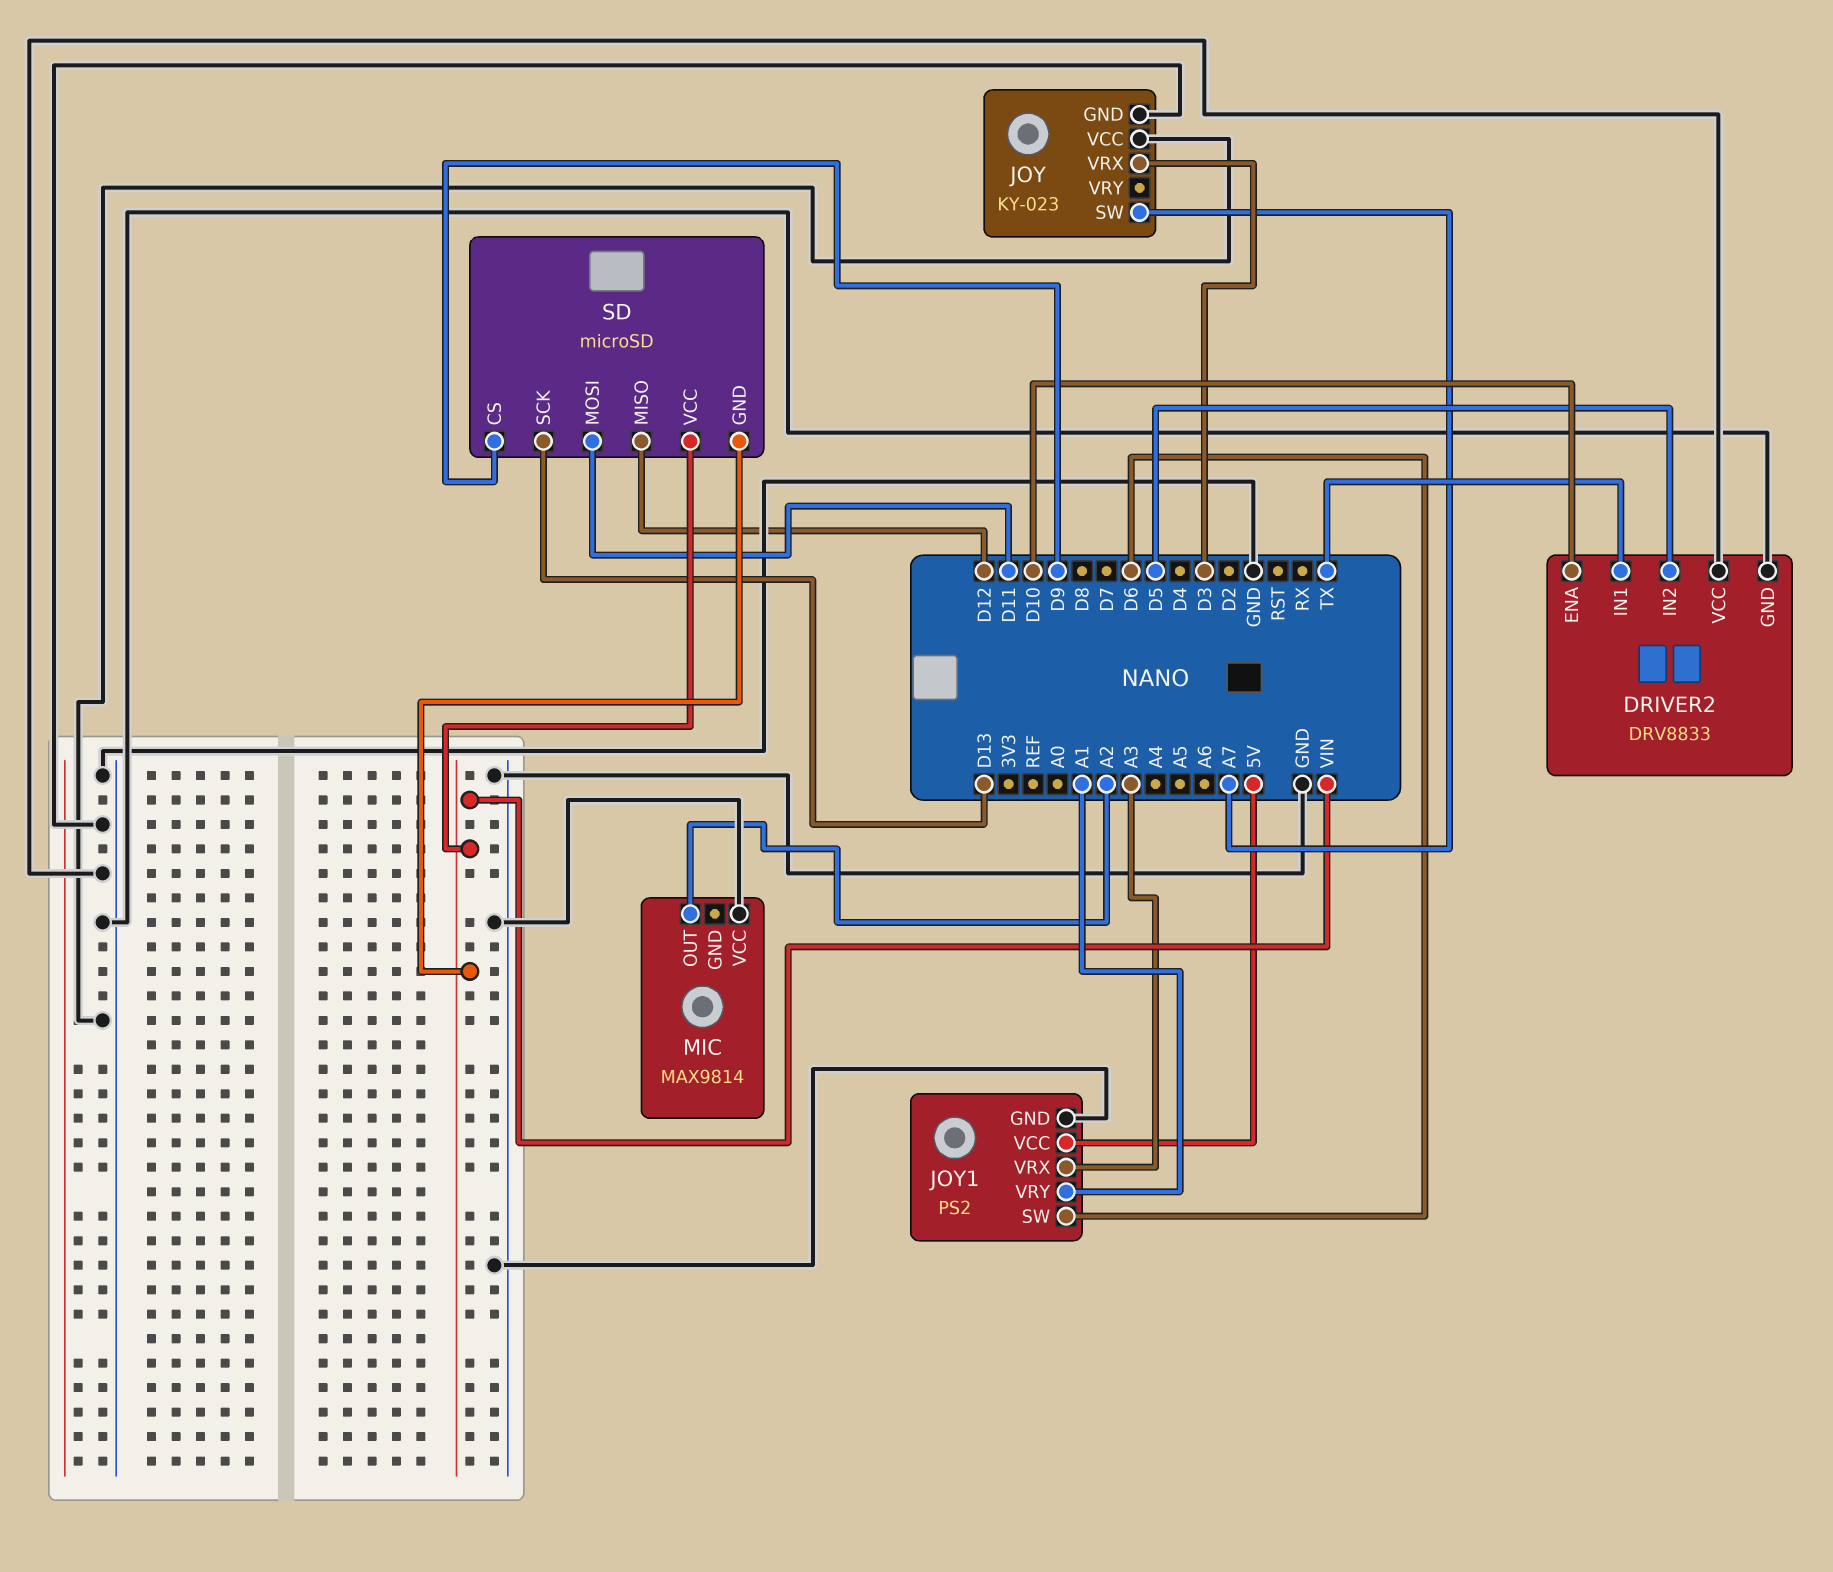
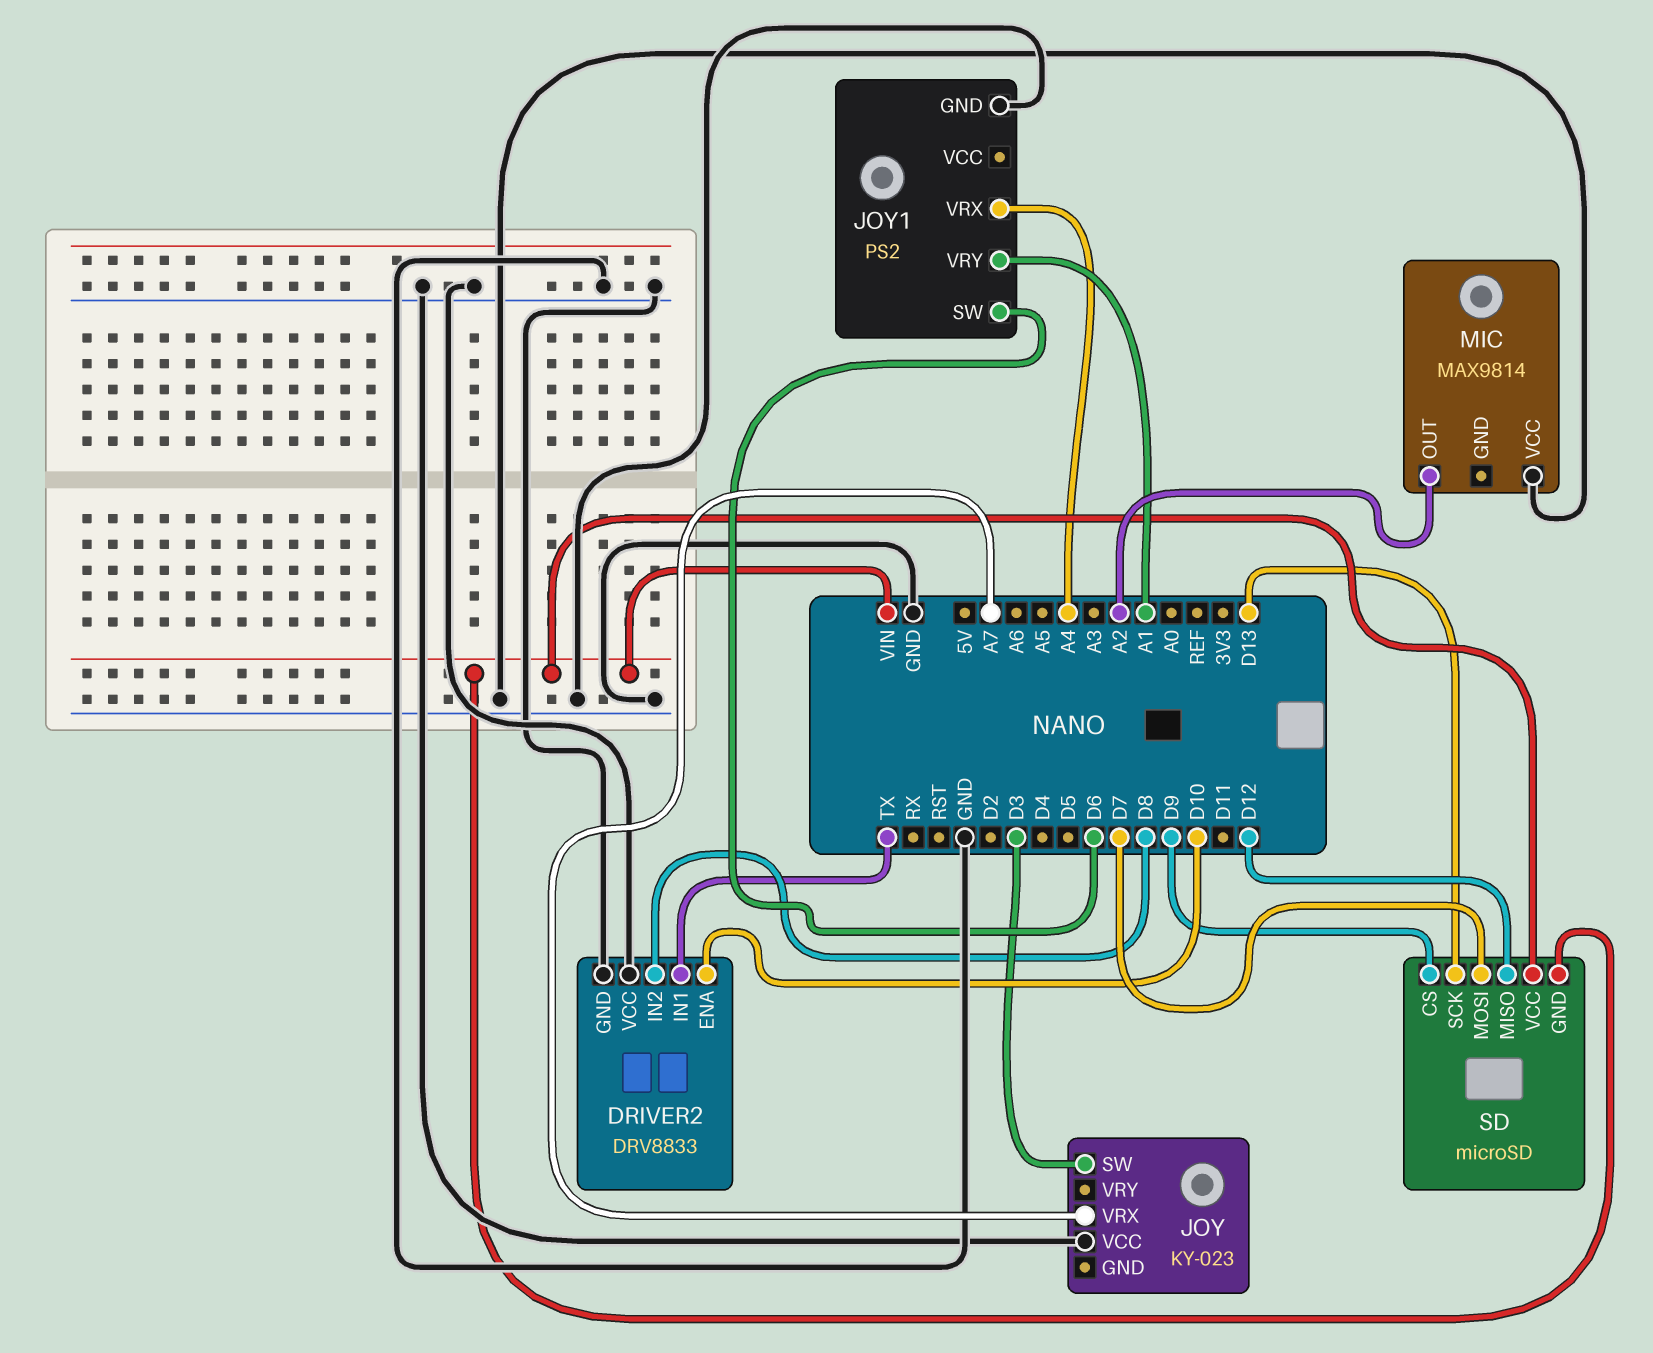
DRIVER2 pin IN2: D5 -> D8
JOY pin GND: GND -> none
JOY pin SW: A7 -> D3
JOY pin VRX: D3 -> A7
JOY1 pin VCC: 5V -> none
JOY1 pin VRX: A3 -> A4
SD pin MOSI: D11 -> D7

